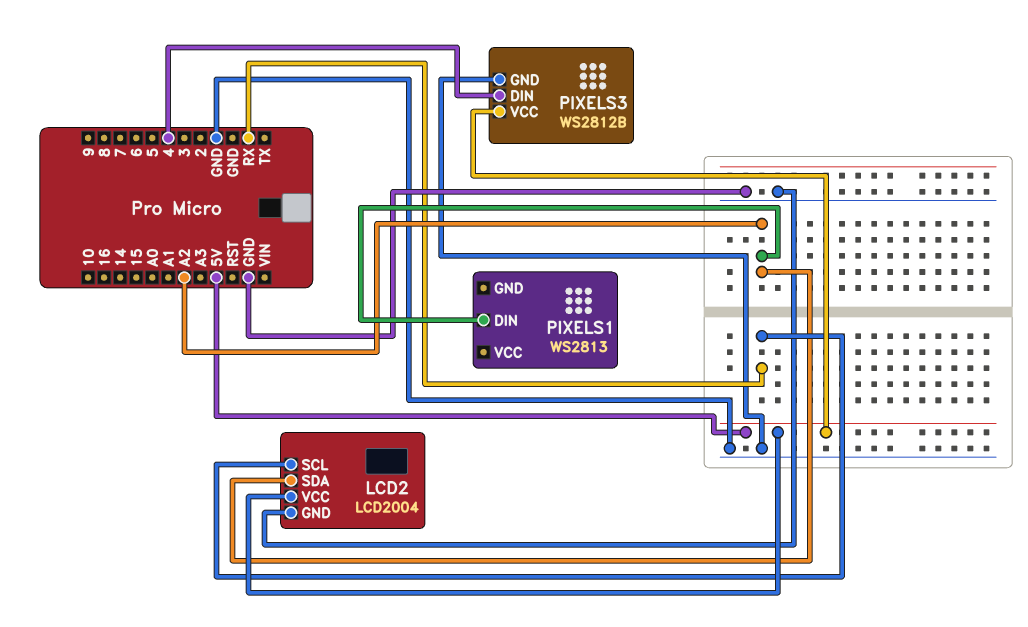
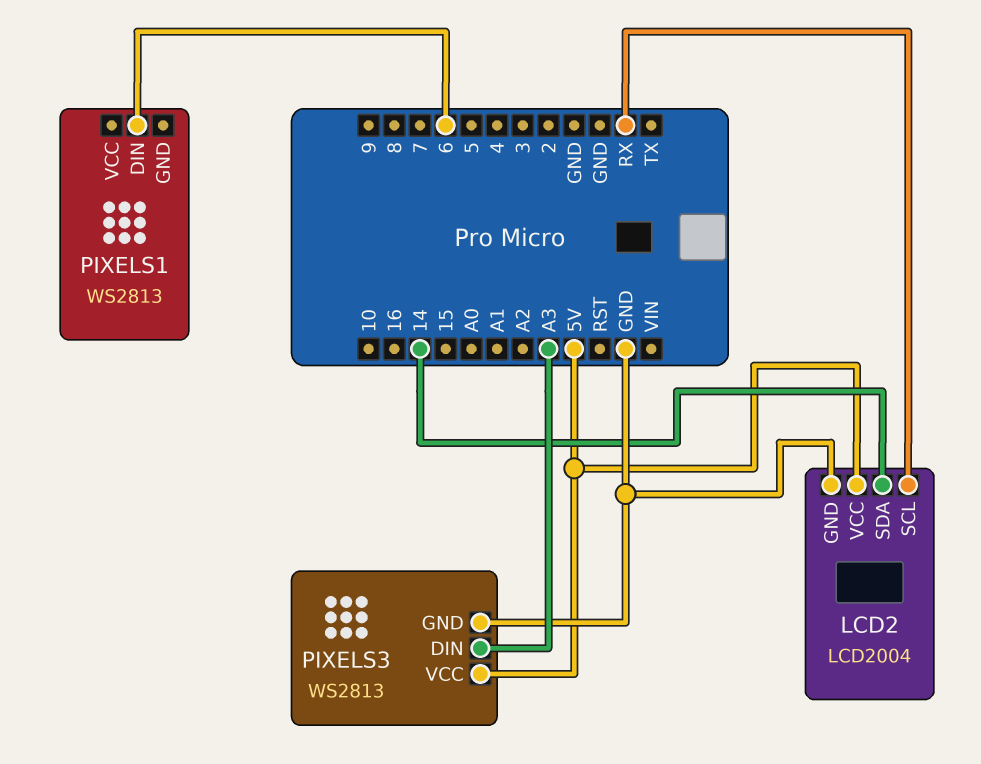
LCD2 pin SDA: A2 -> 14
PIXELS1 pin DIN: A2 -> 6
PIXELS3: WS2812B -> WS2813
PIXELS3 pin DIN: 4 -> A3

